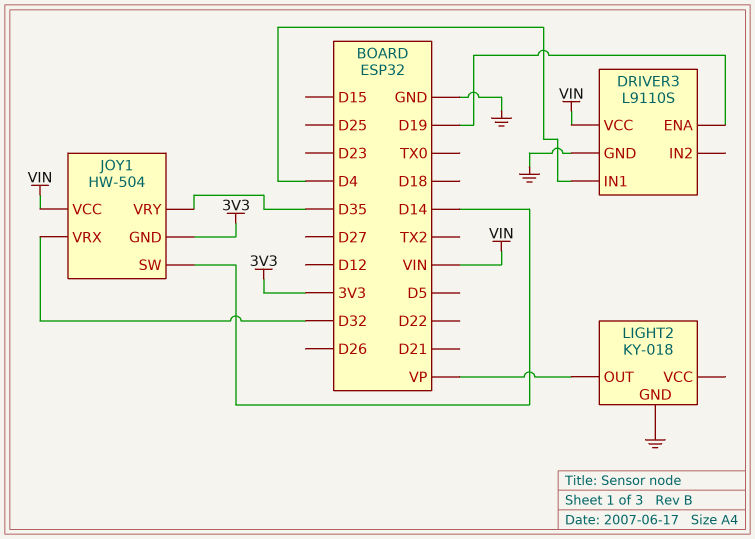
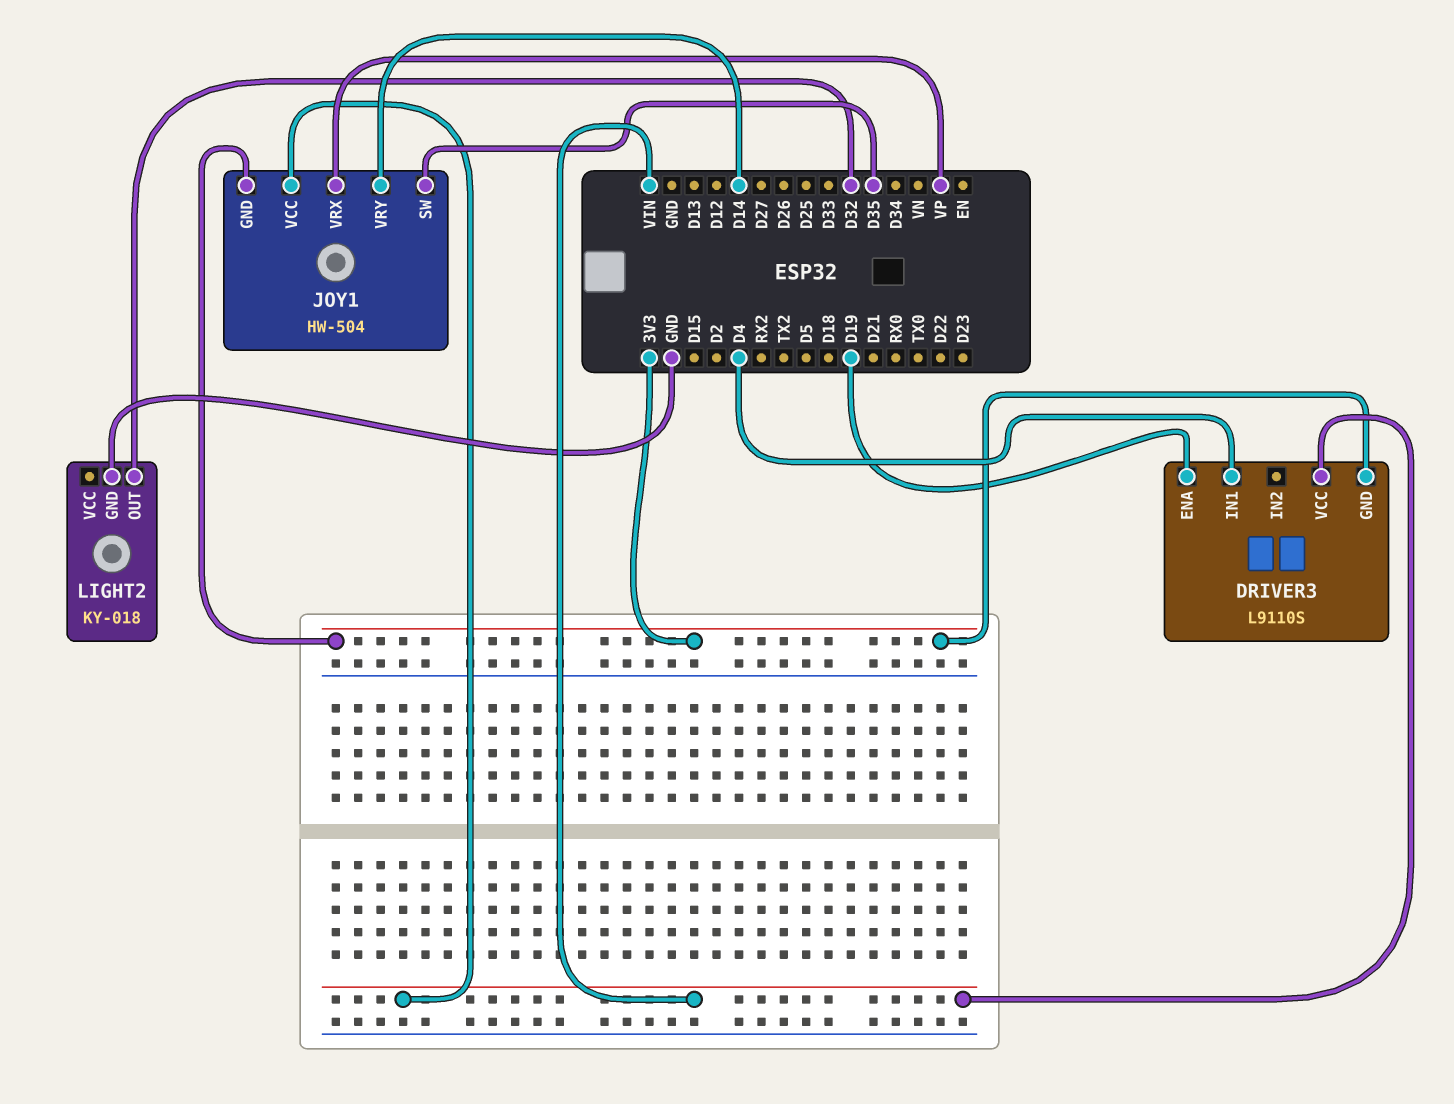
DRIVER3 pin GND: GND -> 3V3
JOY1 pin SW: D14 -> D35
JOY1 pin VRX: D32 -> VP
JOY1 pin VRY: D35 -> D14
LIGHT2 pin OUT: VP -> D32

